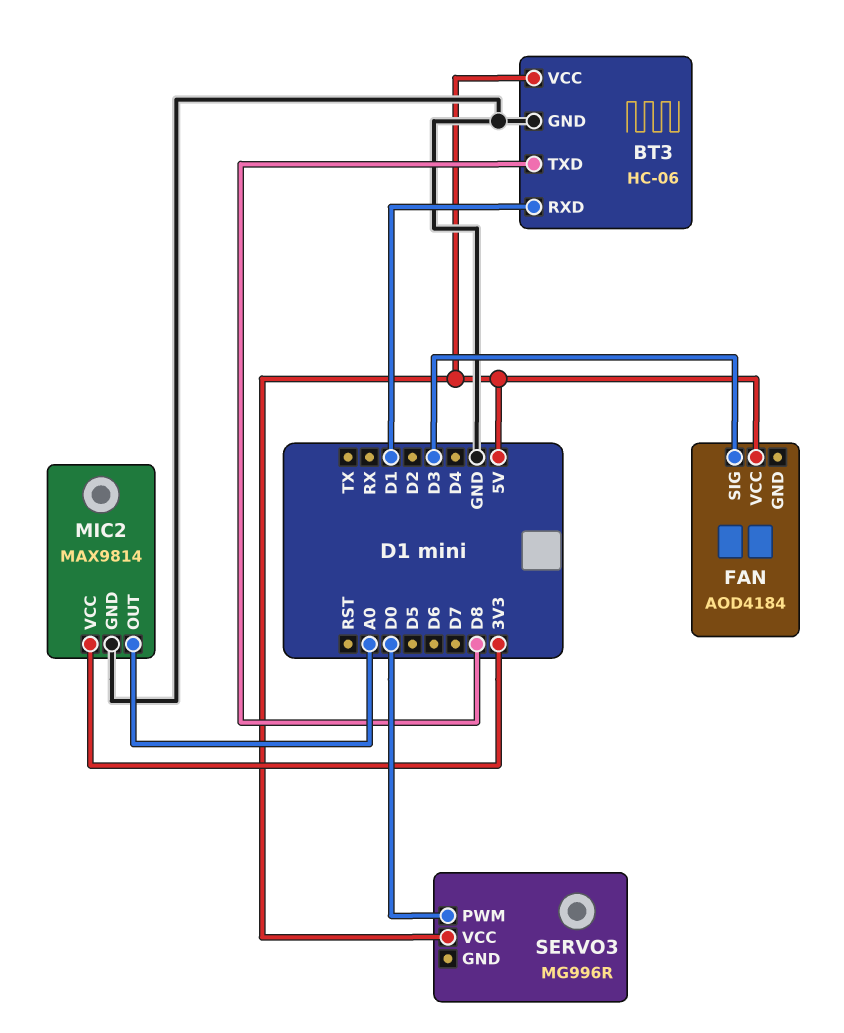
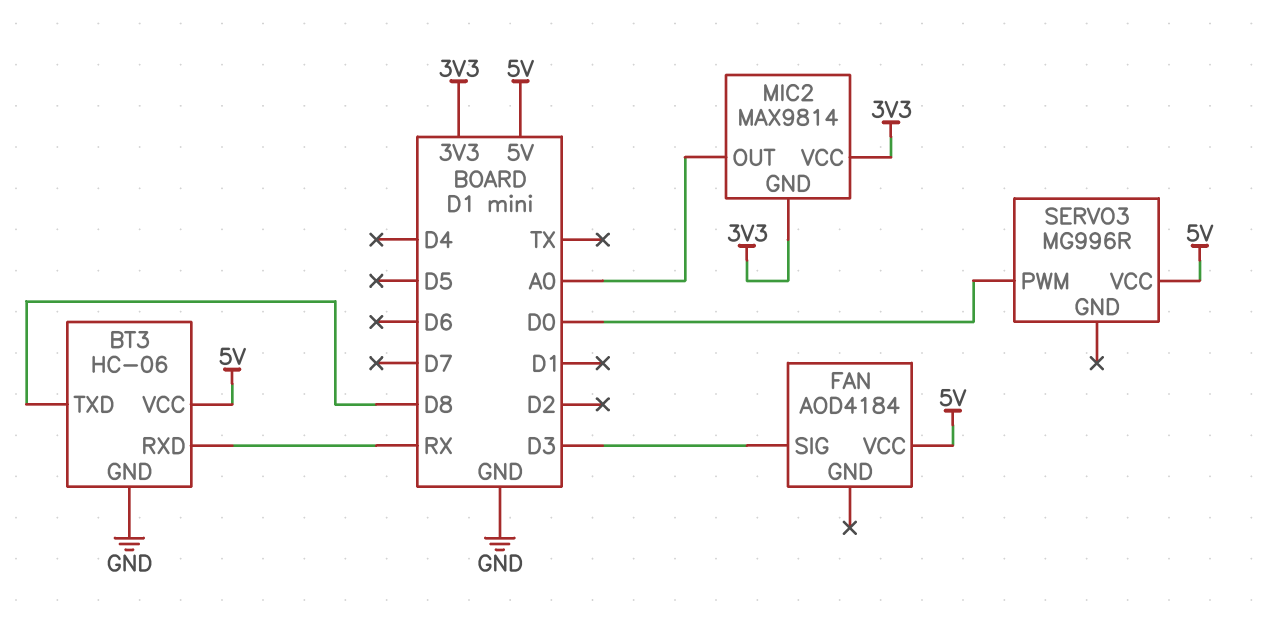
BT3 pin RXD: D1 -> RX
MIC2 pin GND: GND -> 3V3

